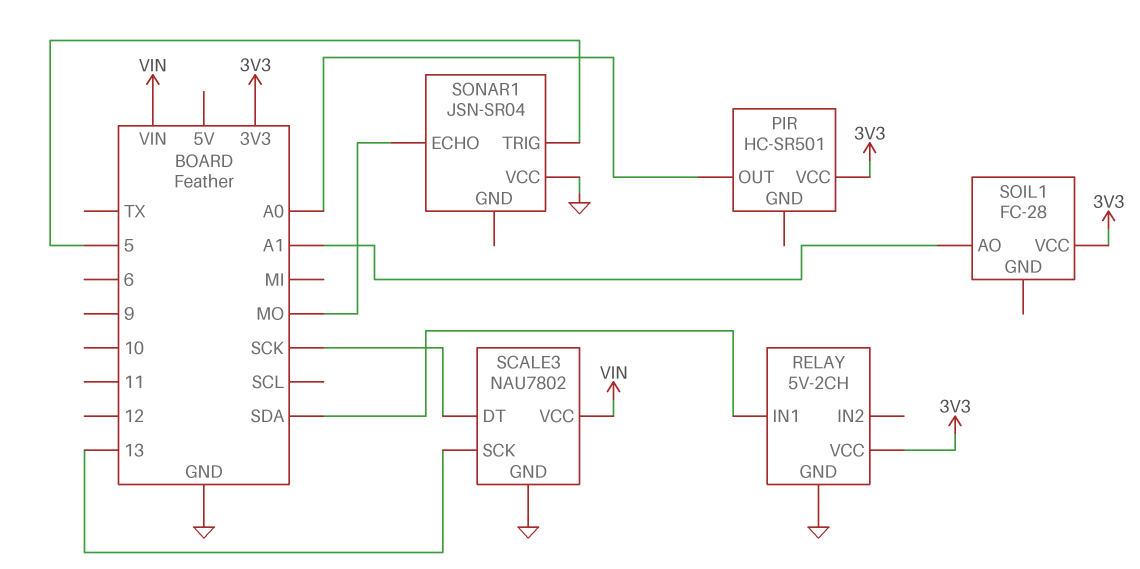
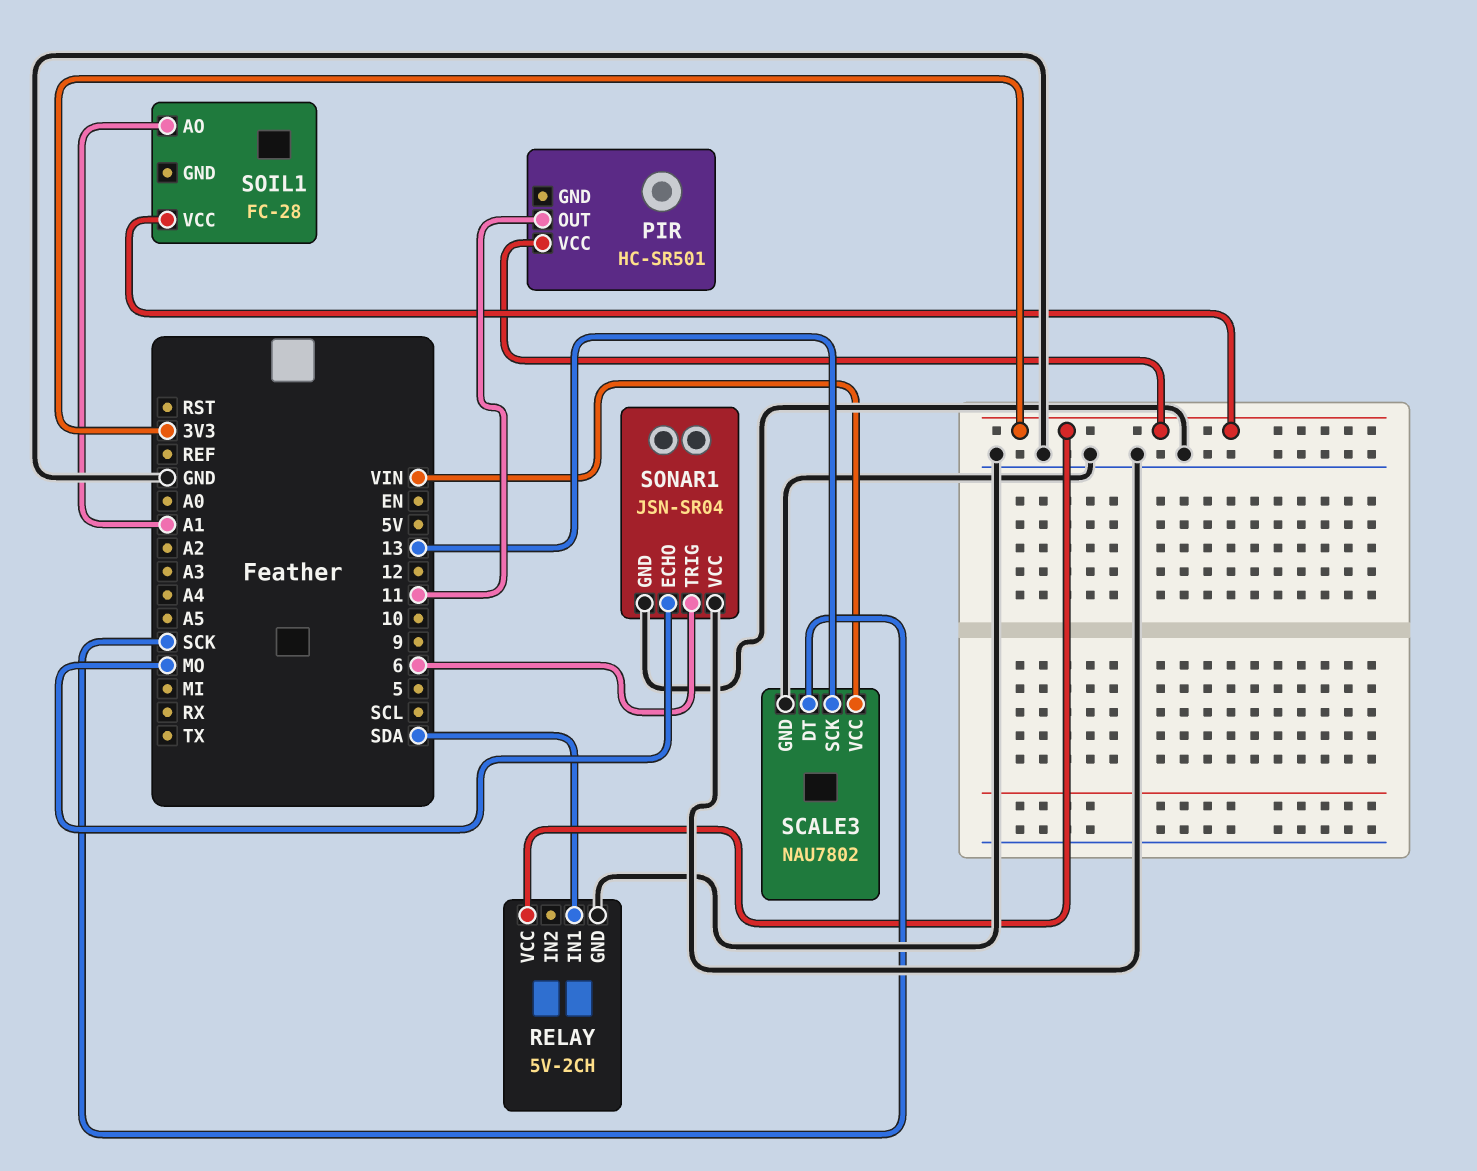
PIR pin OUT: A0 -> 11
SONAR1 pin GND: none -> GND
SONAR1 pin TRIG: 5 -> 6

